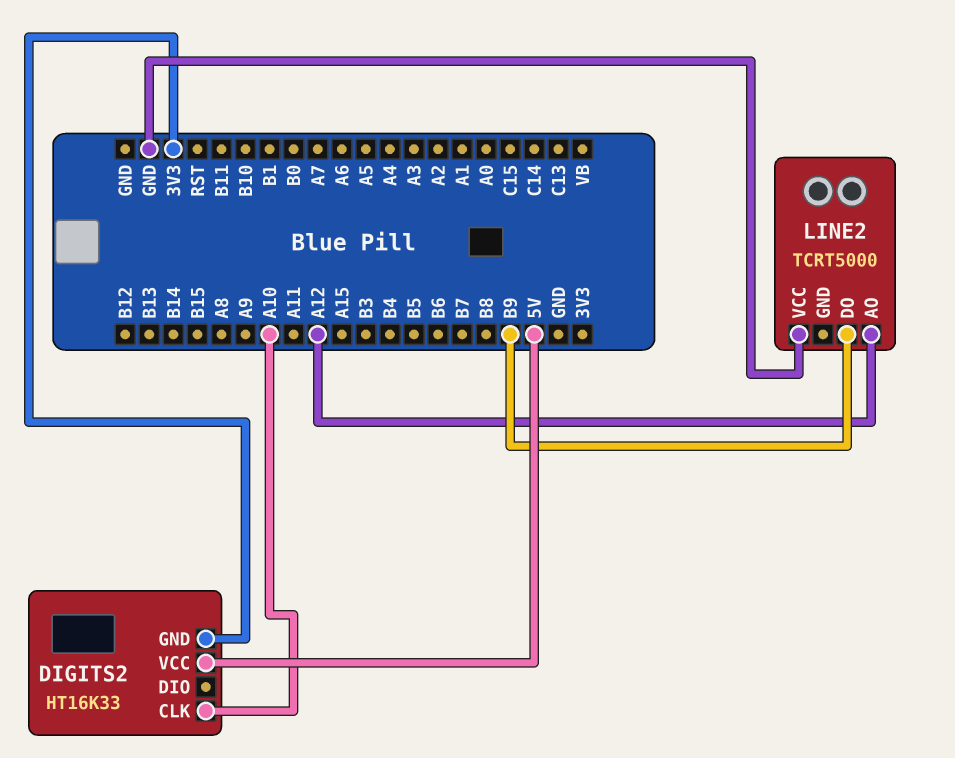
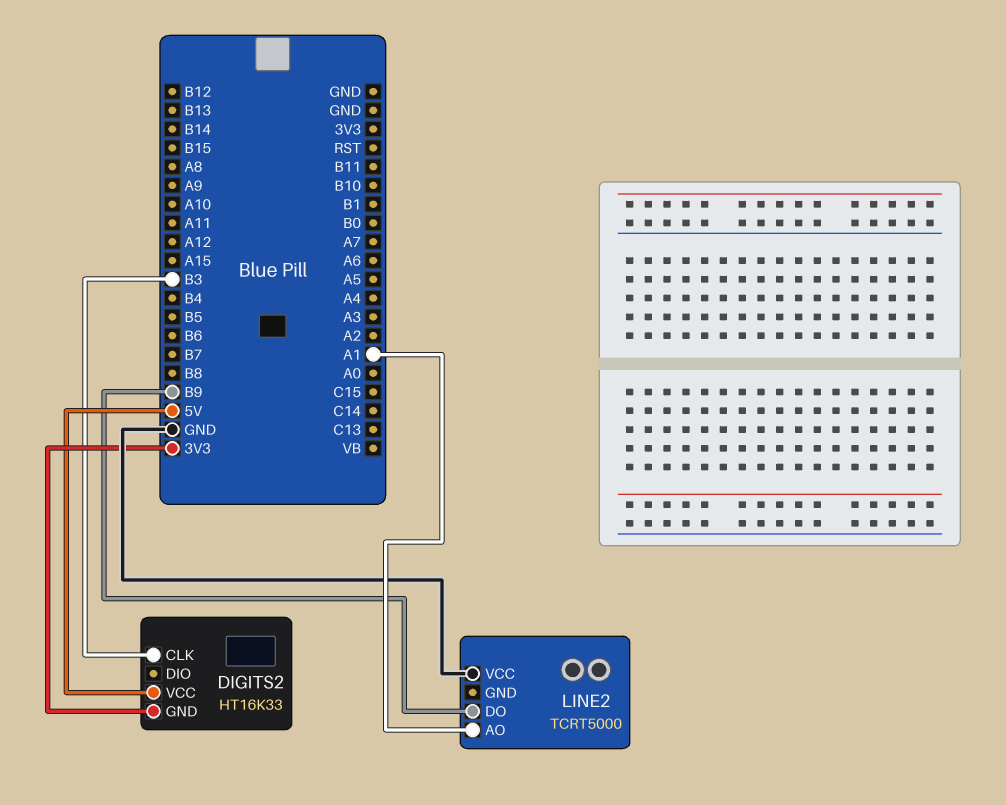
DIGITS2 pin CLK: A10 -> B3
LINE2 pin AO: A12 -> A1

